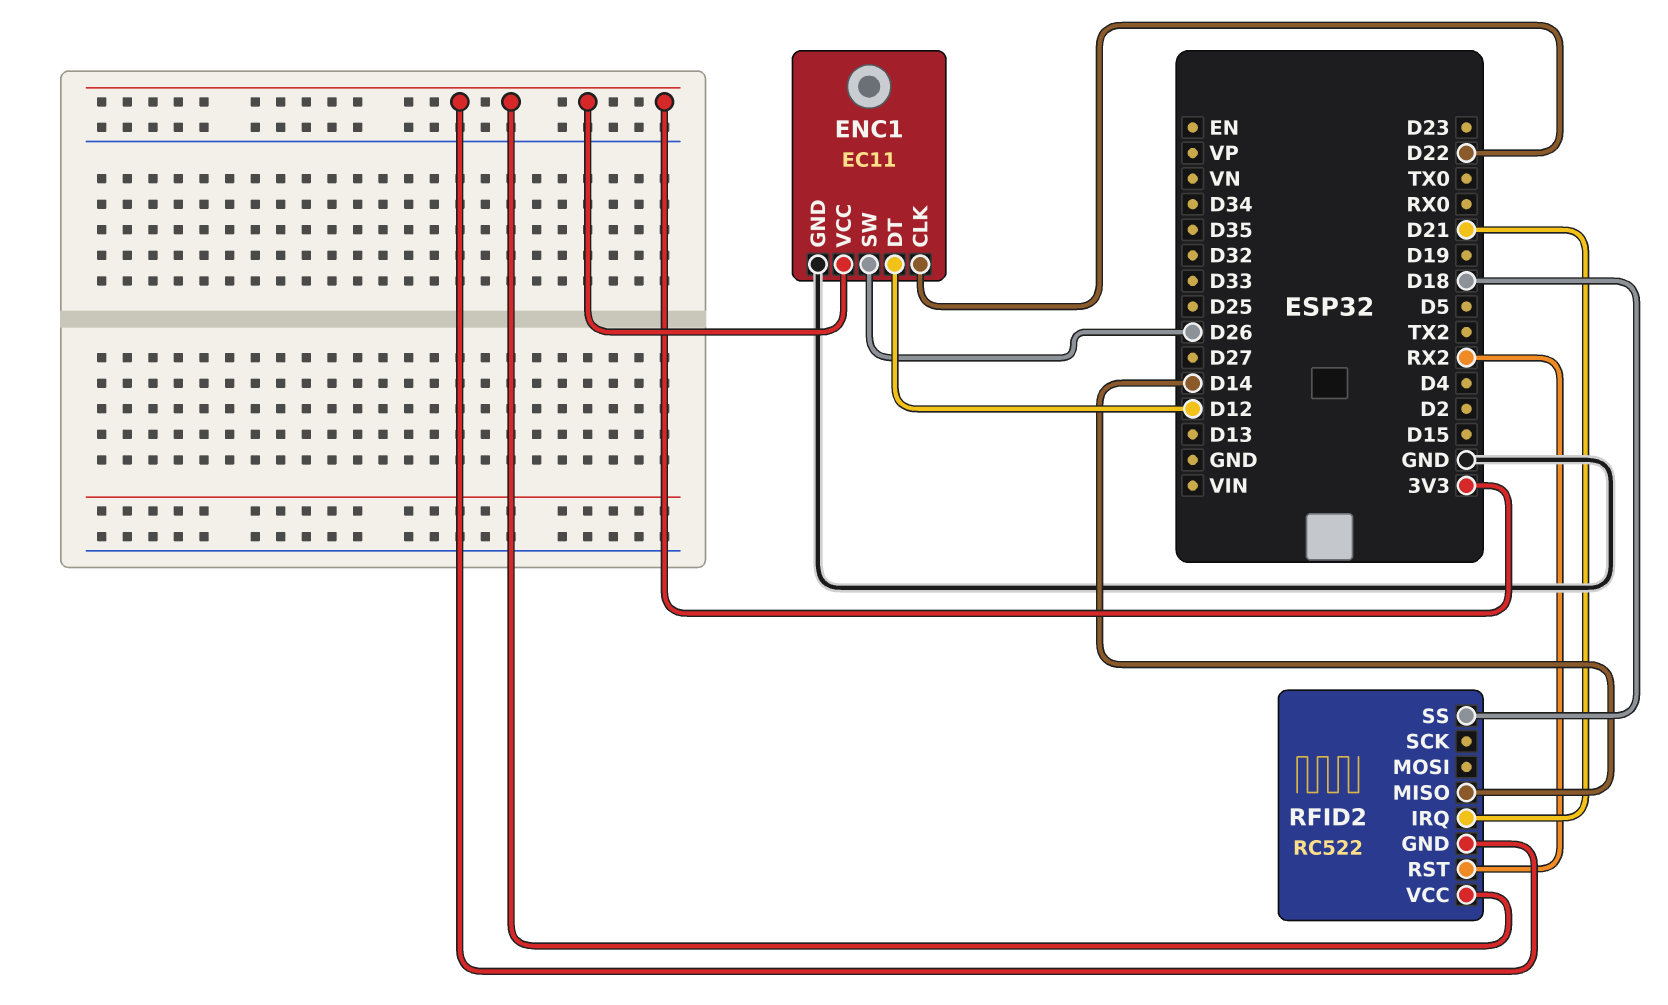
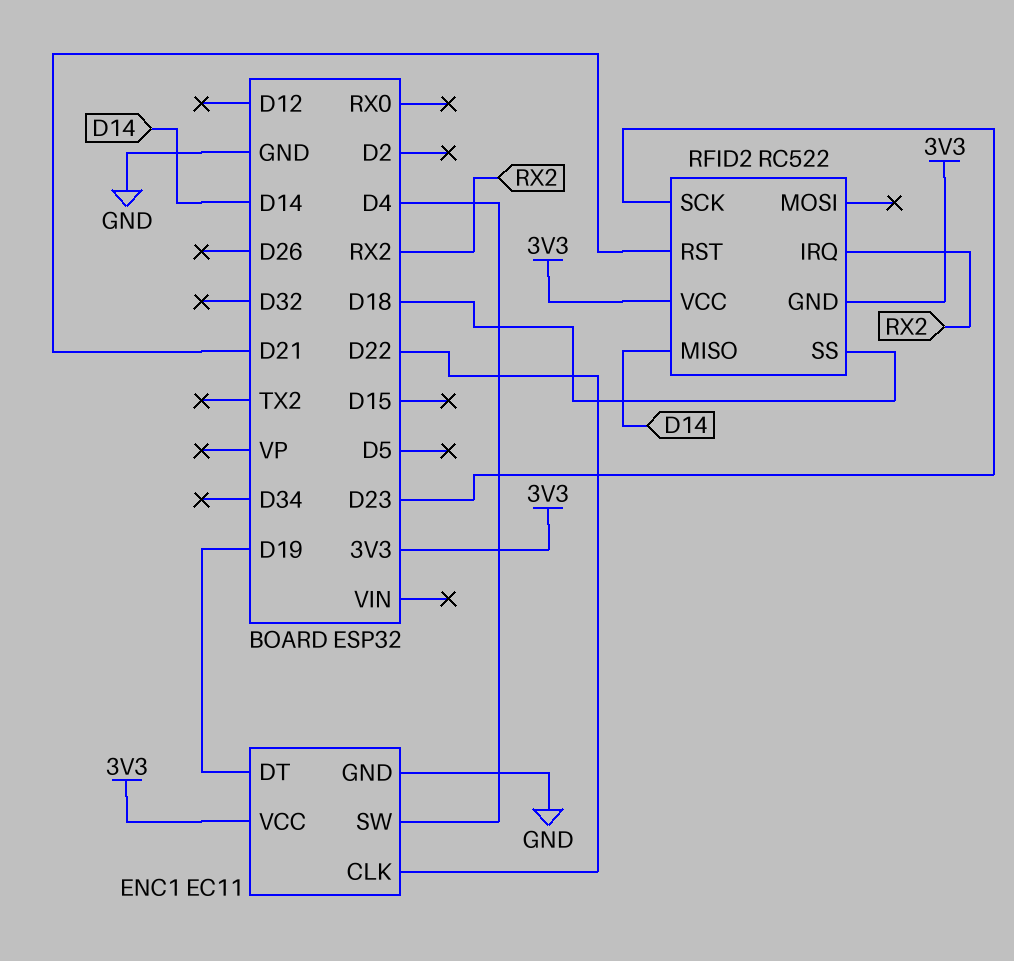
ENC1 pin DT: D12 -> D19
ENC1 pin SW: D26 -> D4
RFID2 pin IRQ: D21 -> RX2
RFID2 pin RST: RX2 -> D21
RFID2 pin SCK: none -> D23

